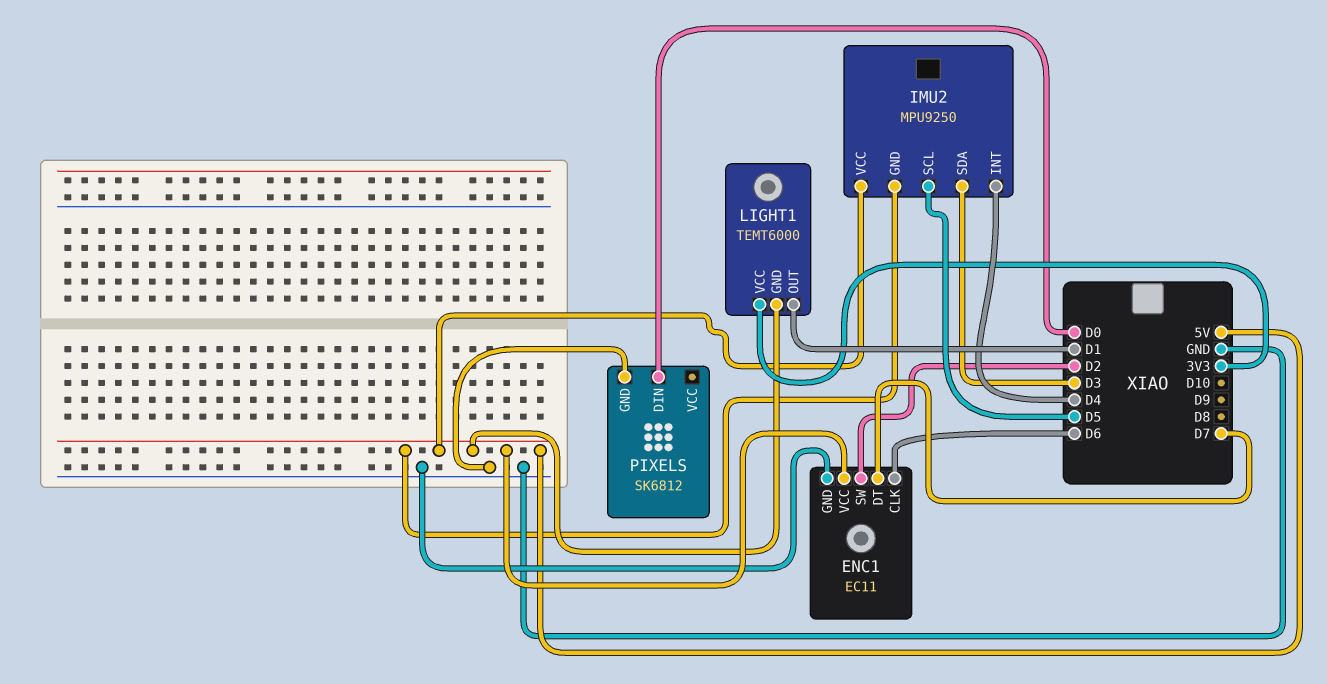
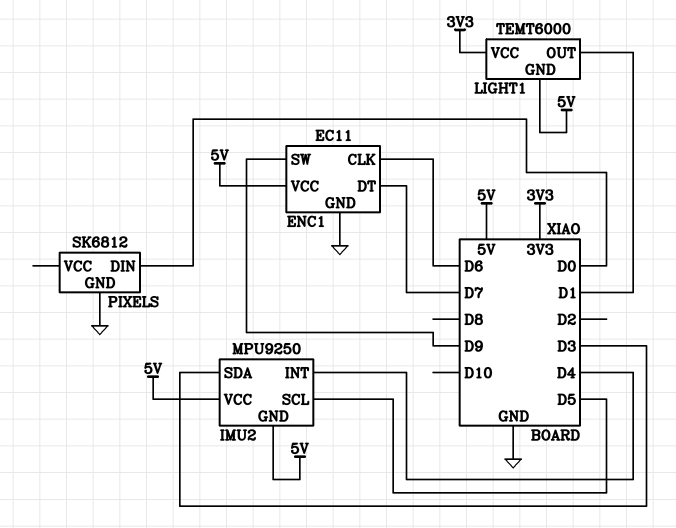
ENC1 pin SW: D2 -> D9

